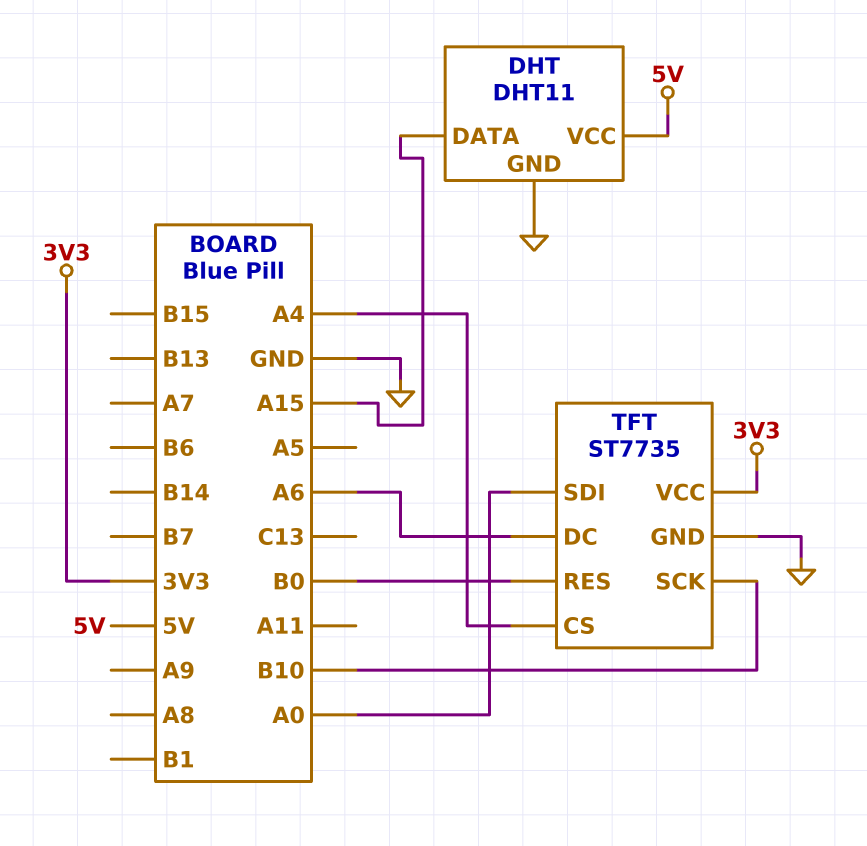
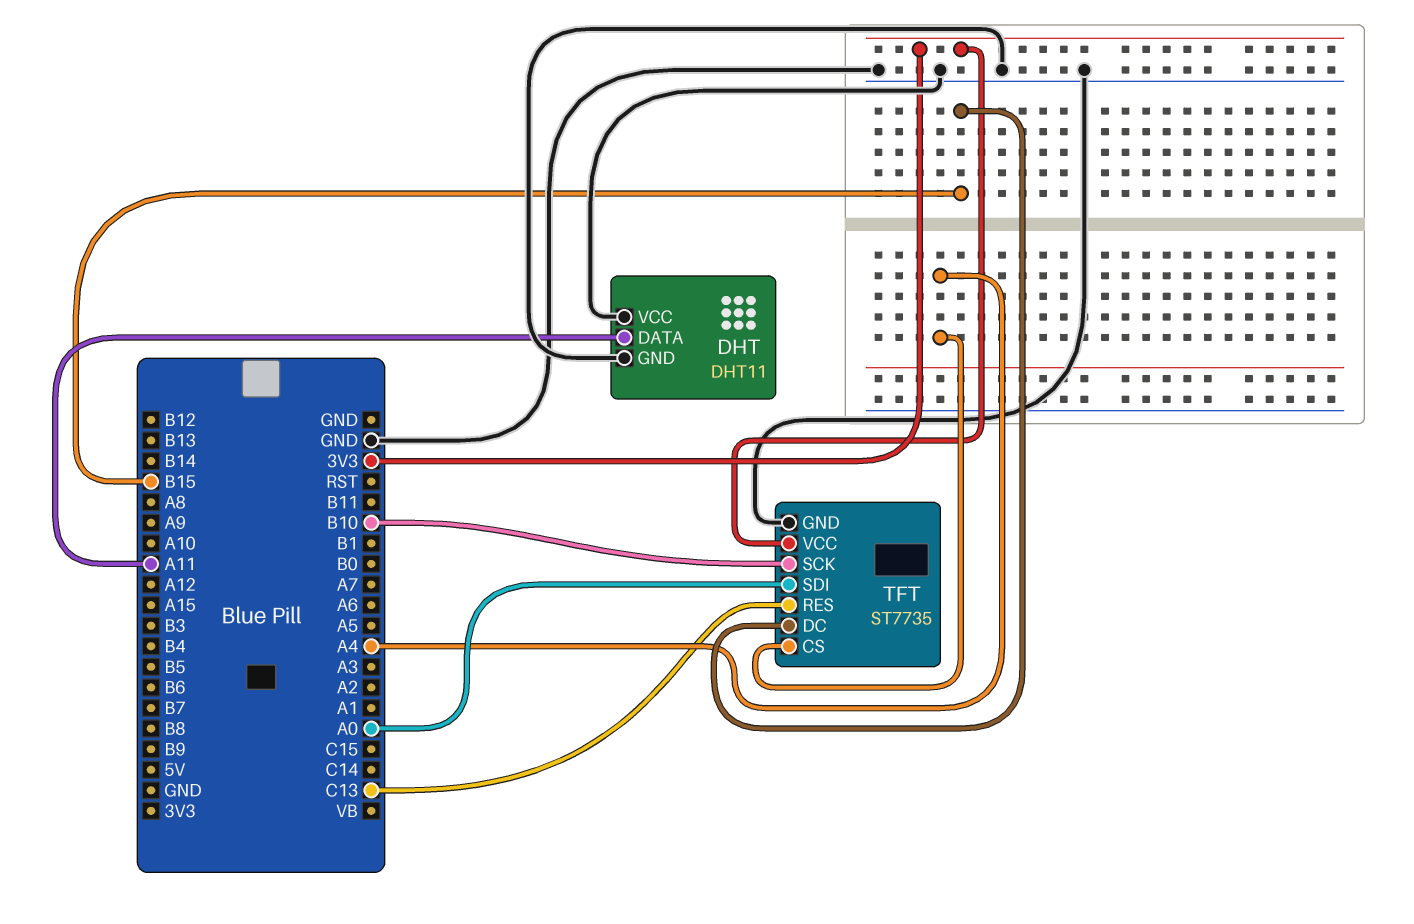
DHT pin DATA: A15 -> A11
DHT pin VCC: 5V -> GND
TFT pin DC: A6 -> B15
TFT pin RES: B0 -> C13

